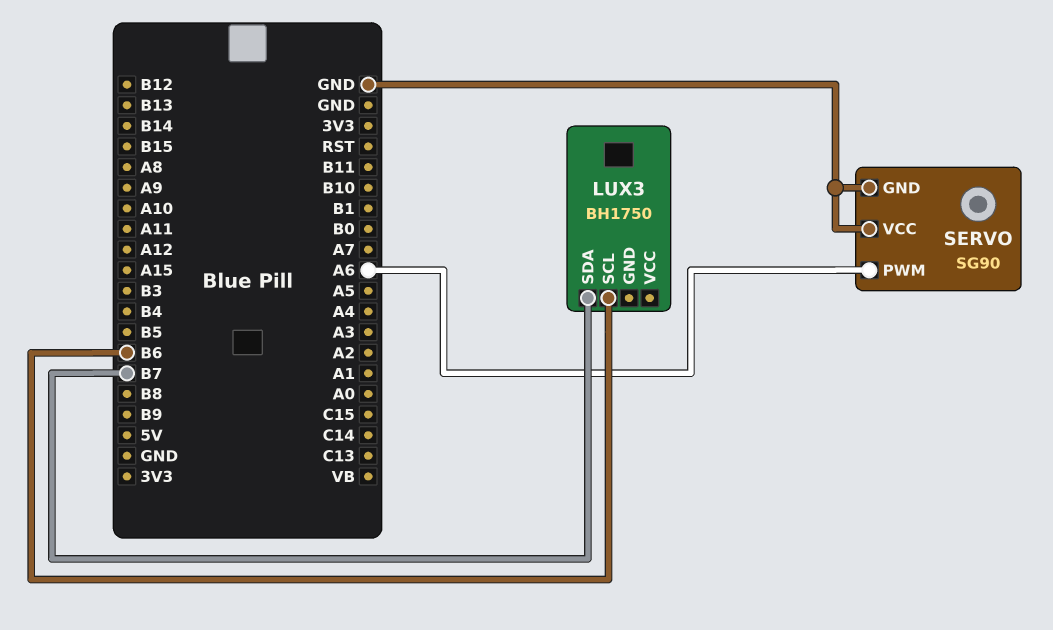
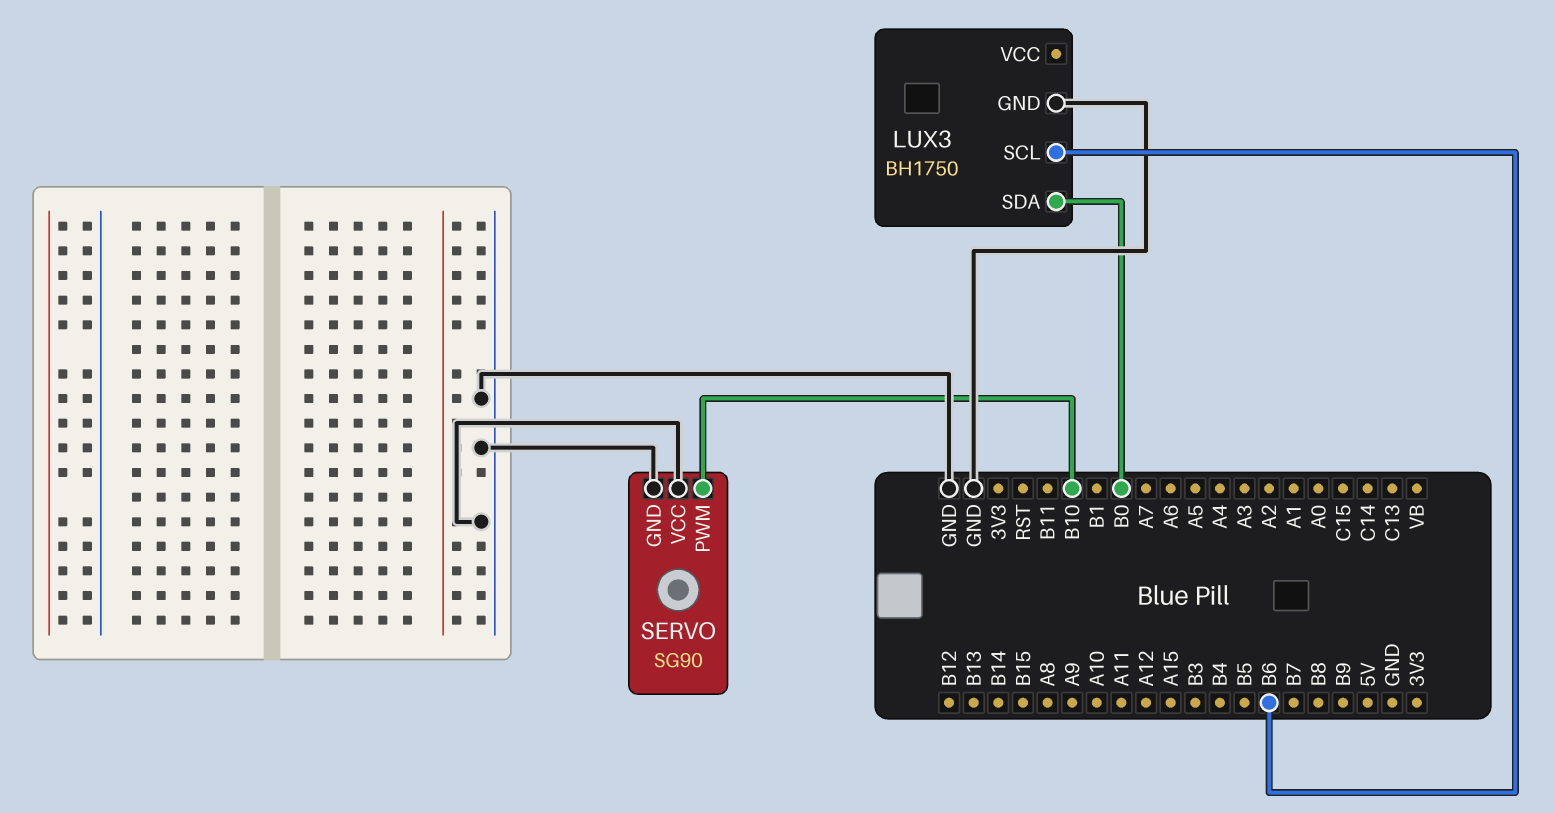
LUX3 pin GND: none -> GND
LUX3 pin SDA: B7 -> B0
SERVO pin PWM: A6 -> B10

